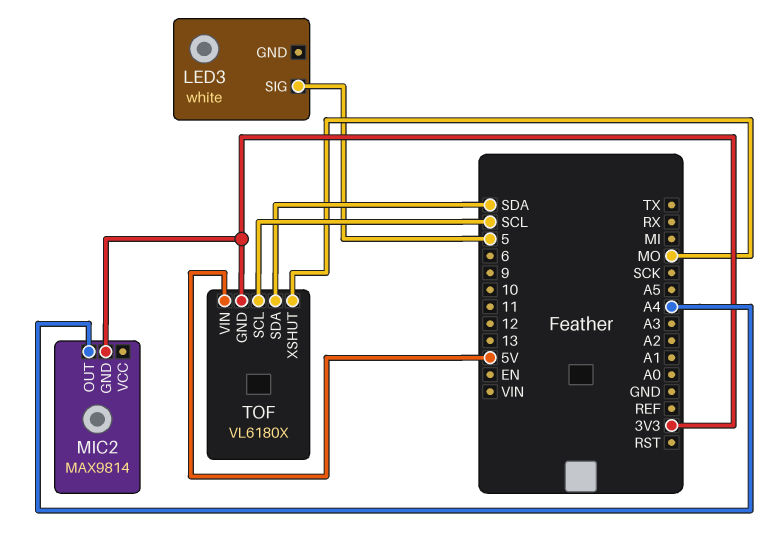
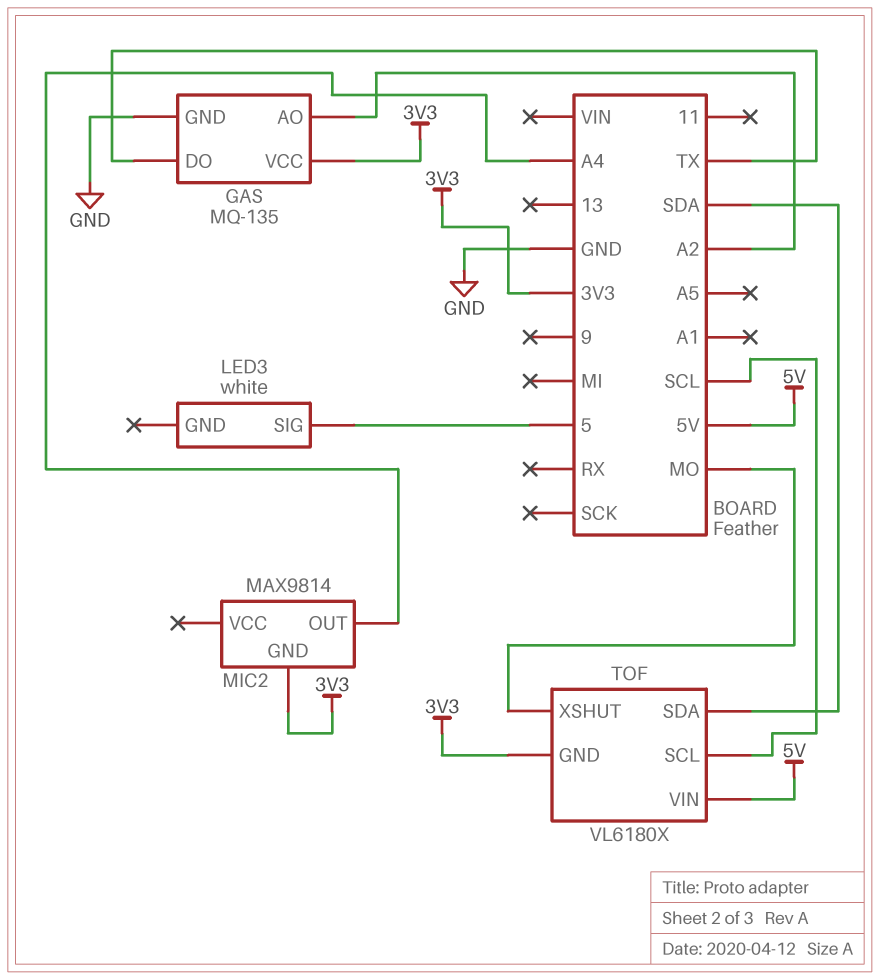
GAS: none -> MQ-135
GAS pin AO: none -> A2
GAS pin DO: none -> TX
GAS pin GND: none -> GND
GAS pin VCC: none -> 3V3

